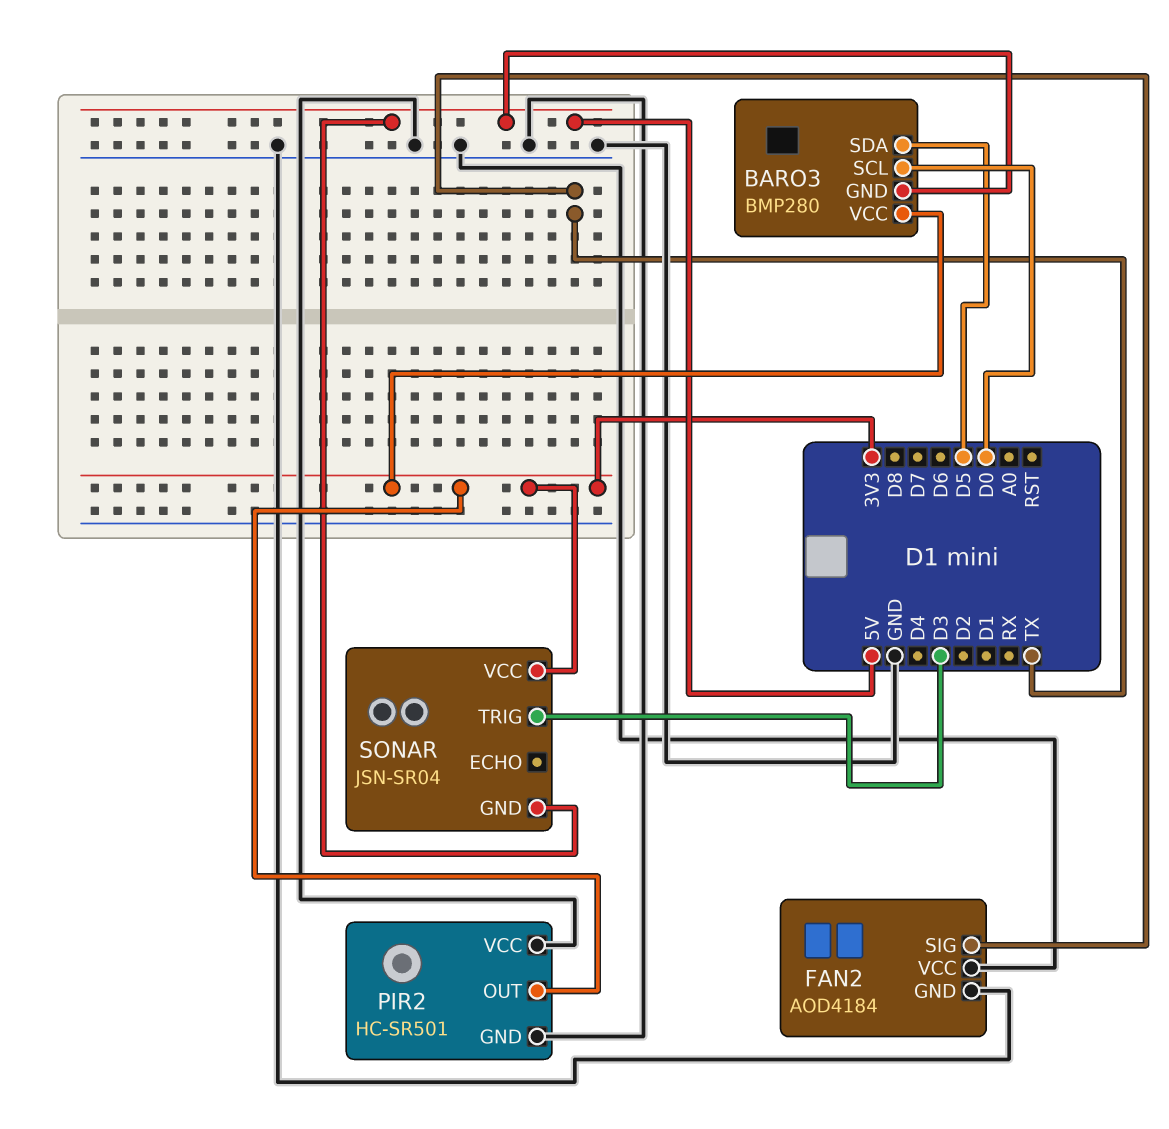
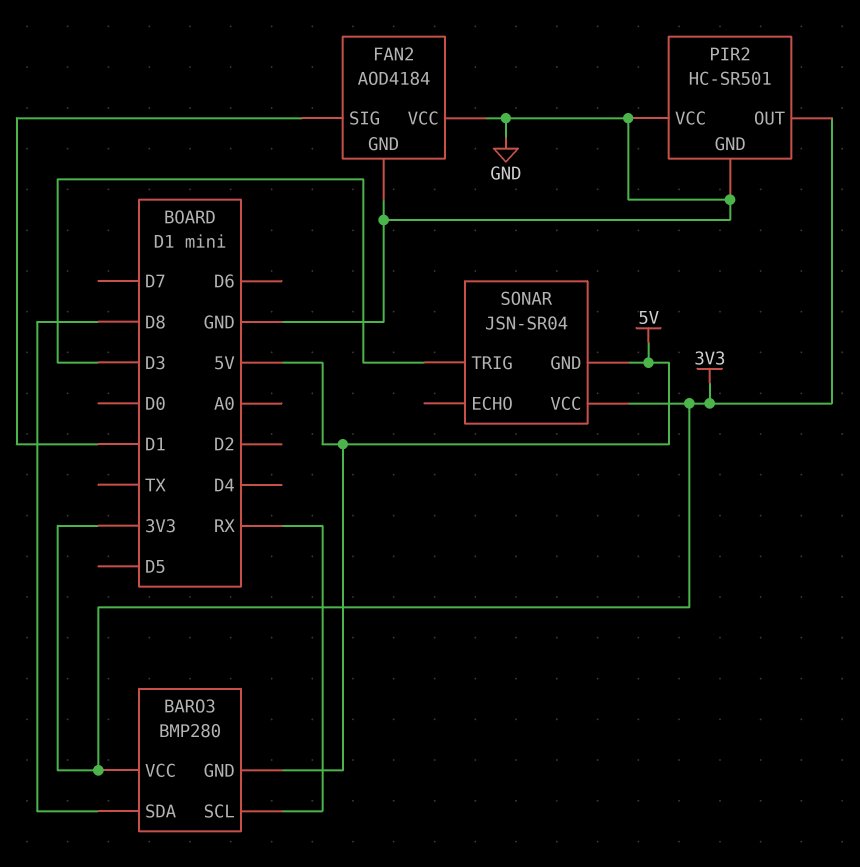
BARO3 pin SCL: D0 -> RX
BARO3 pin SDA: D5 -> D8
FAN2 pin SIG: TX -> D1

